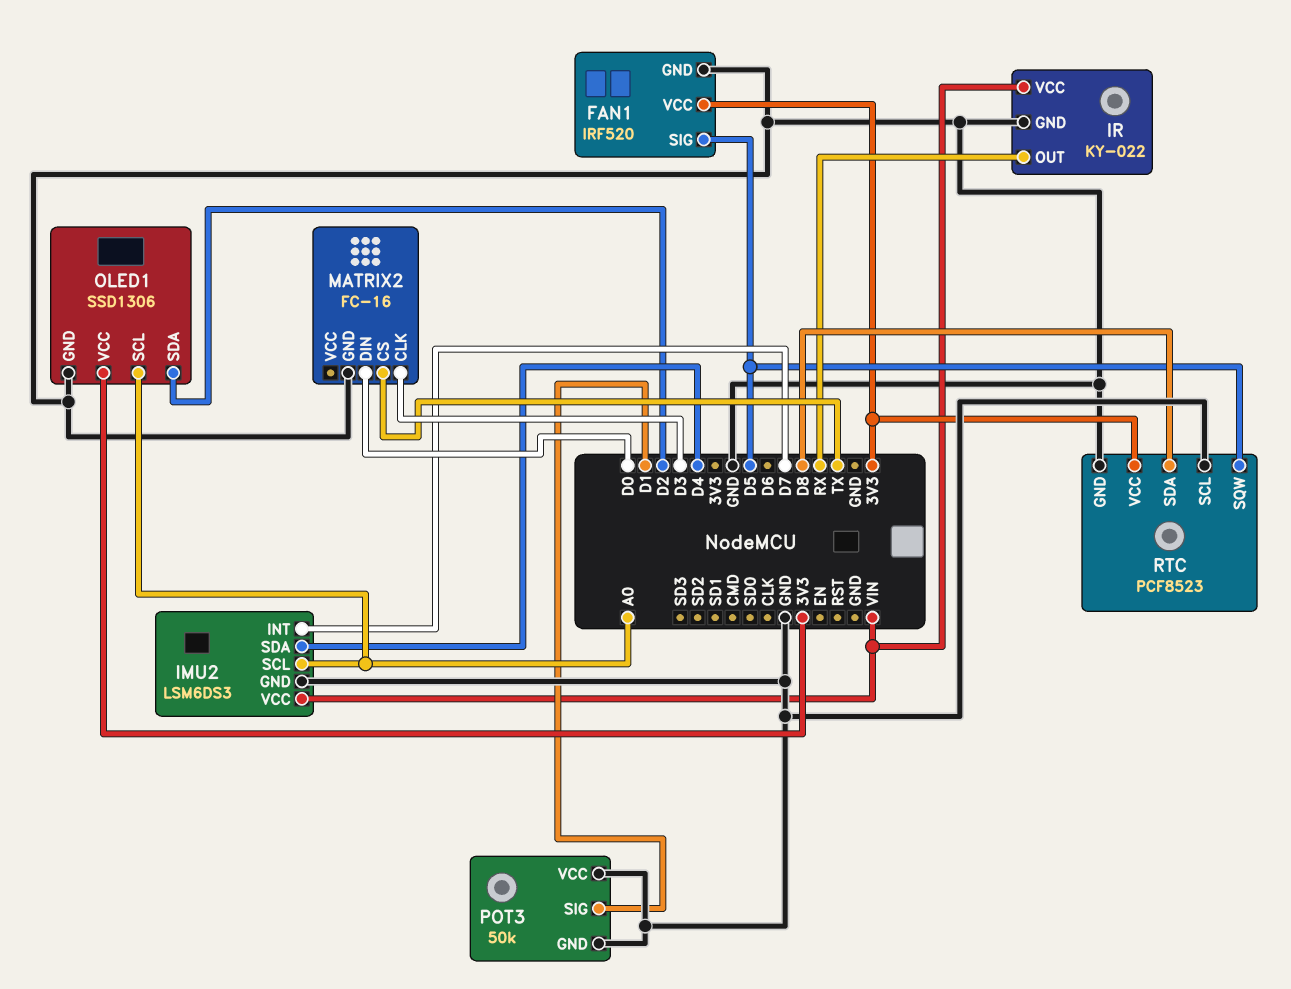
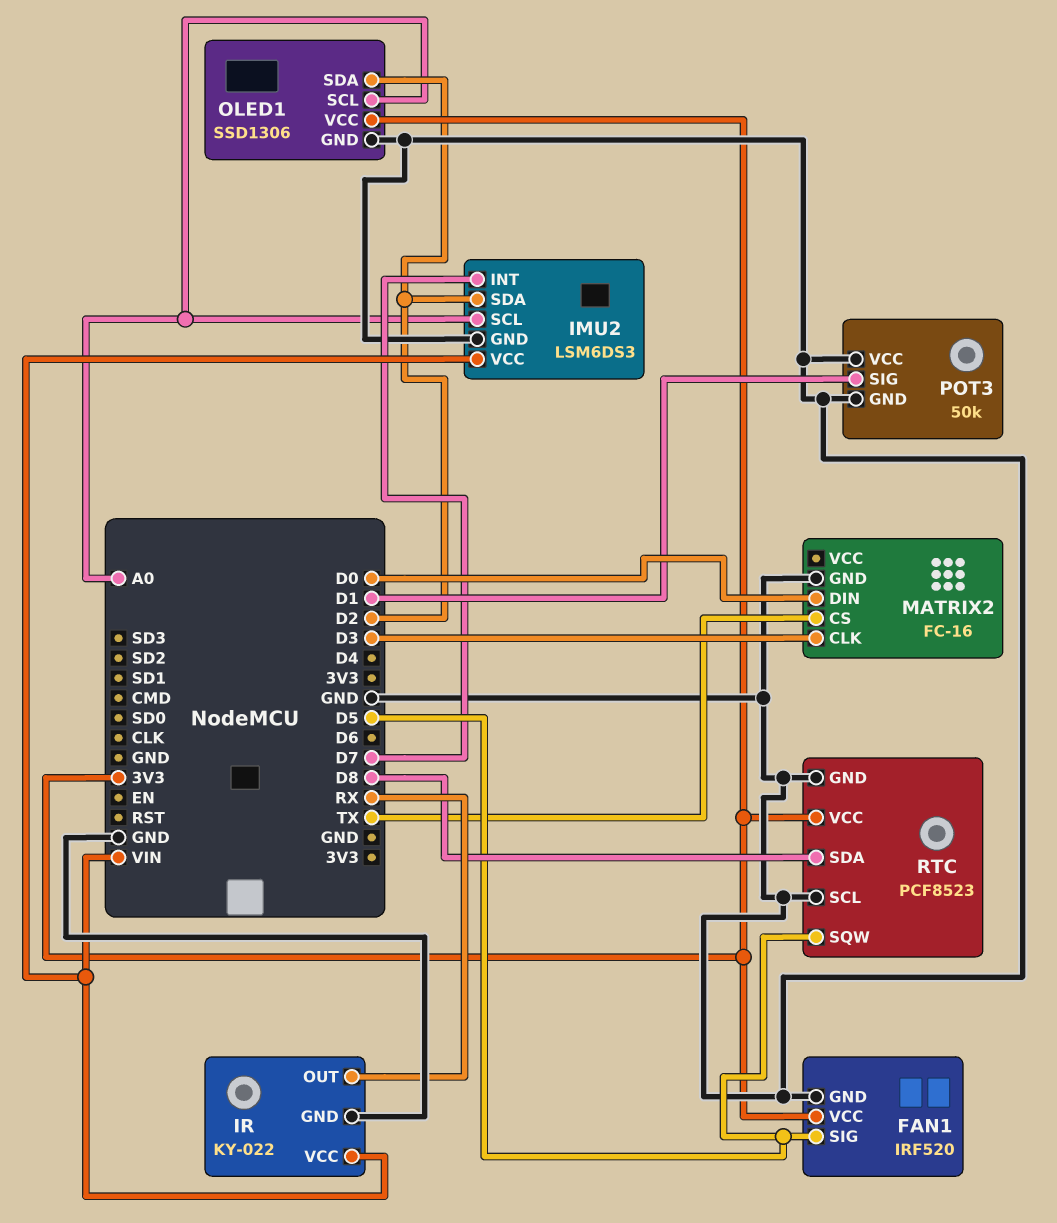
IMU2 pin SDA: D4 -> D2

